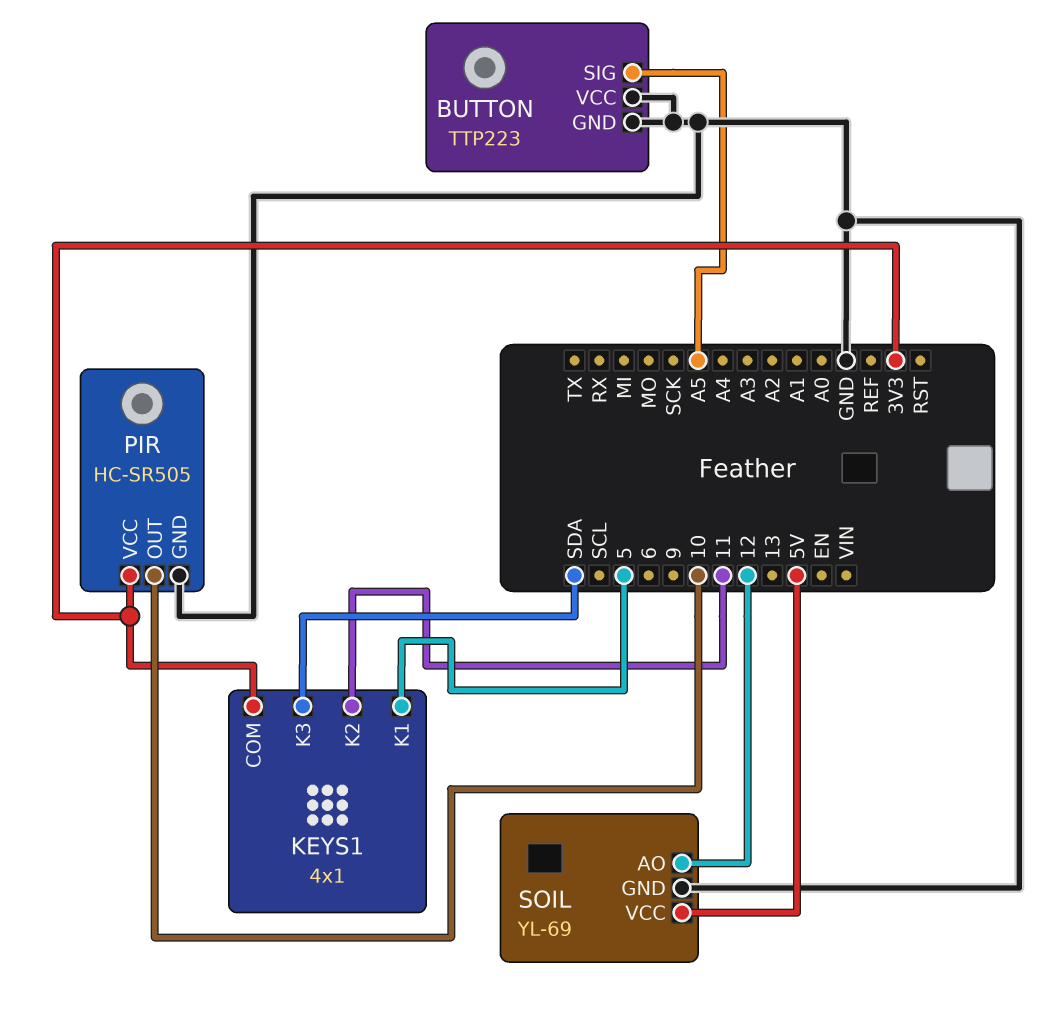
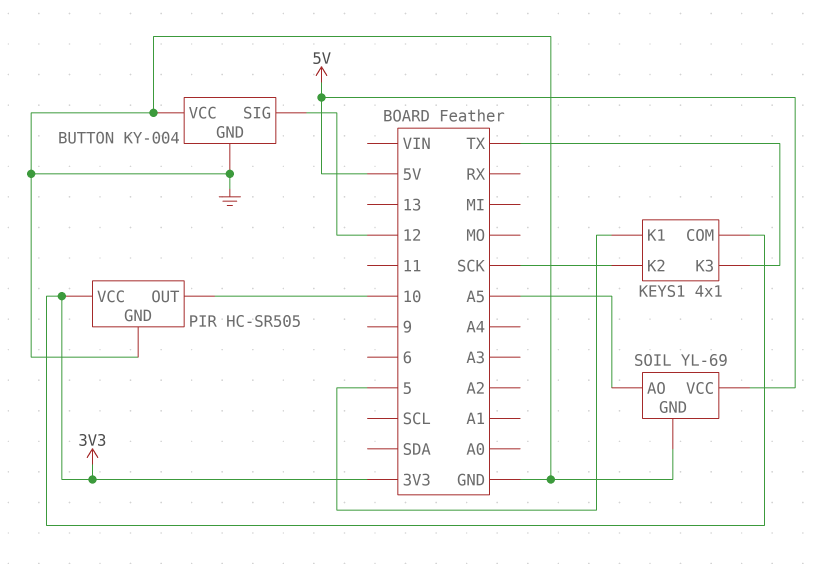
BUTTON: TTP223 -> KY-004
BUTTON pin SIG: A5 -> 12
KEYS1 pin K2: 11 -> SCK
KEYS1 pin K3: SDA -> TX
SOIL pin AO: 12 -> A5

